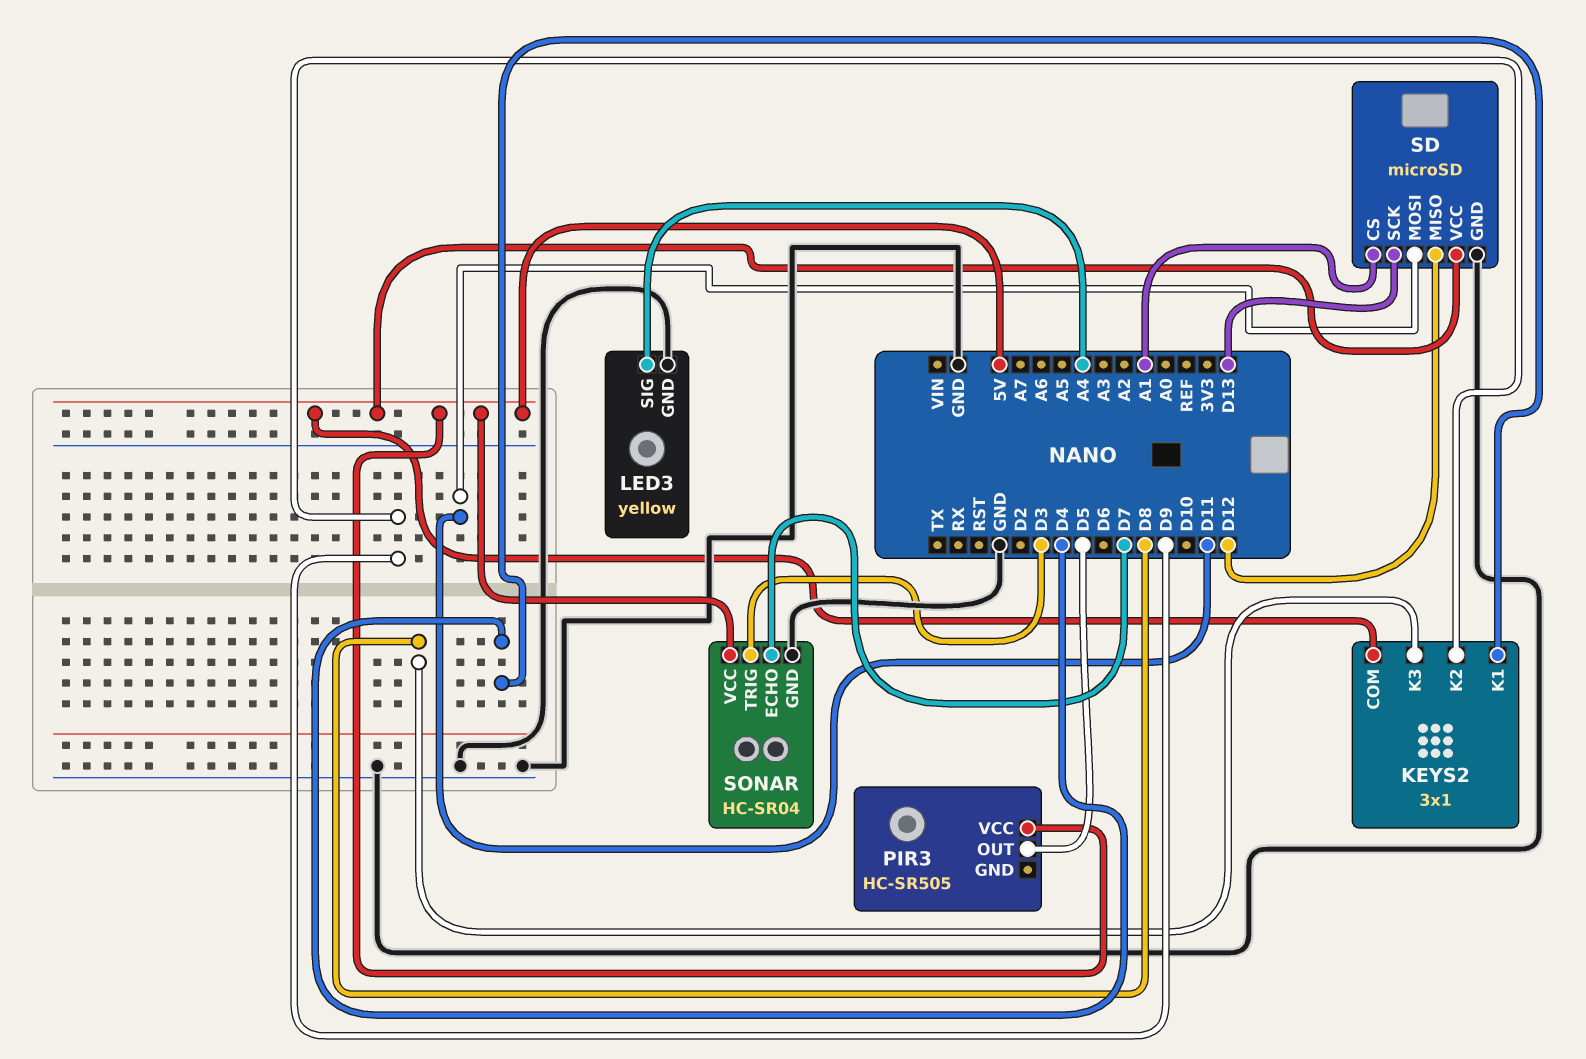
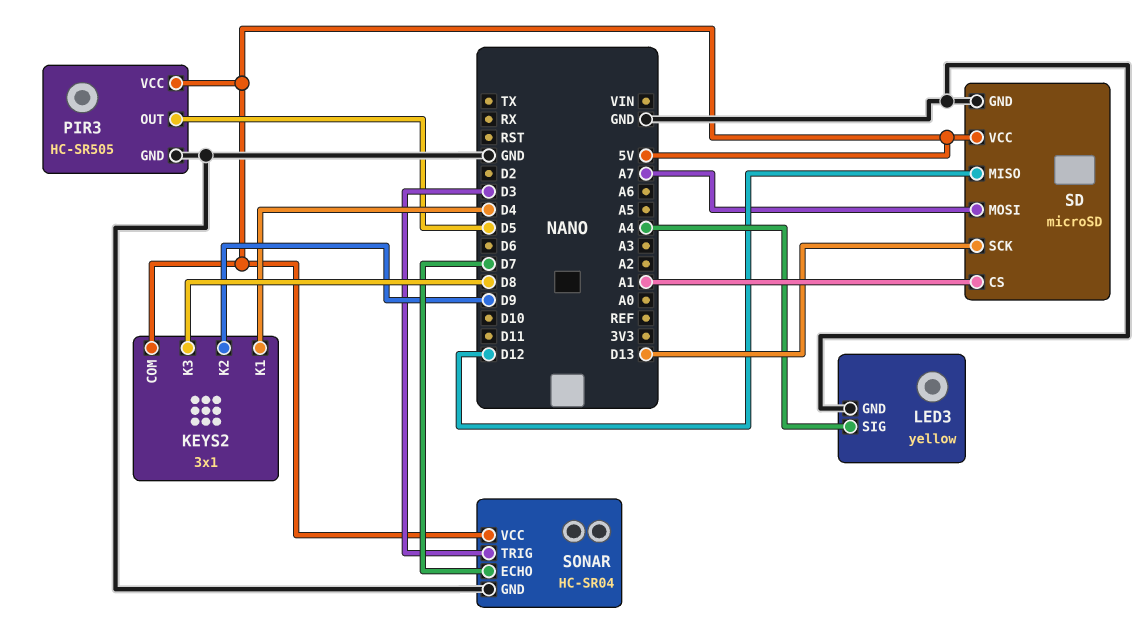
PIR3 pin GND: none -> GND
SD pin MOSI: D11 -> A7

